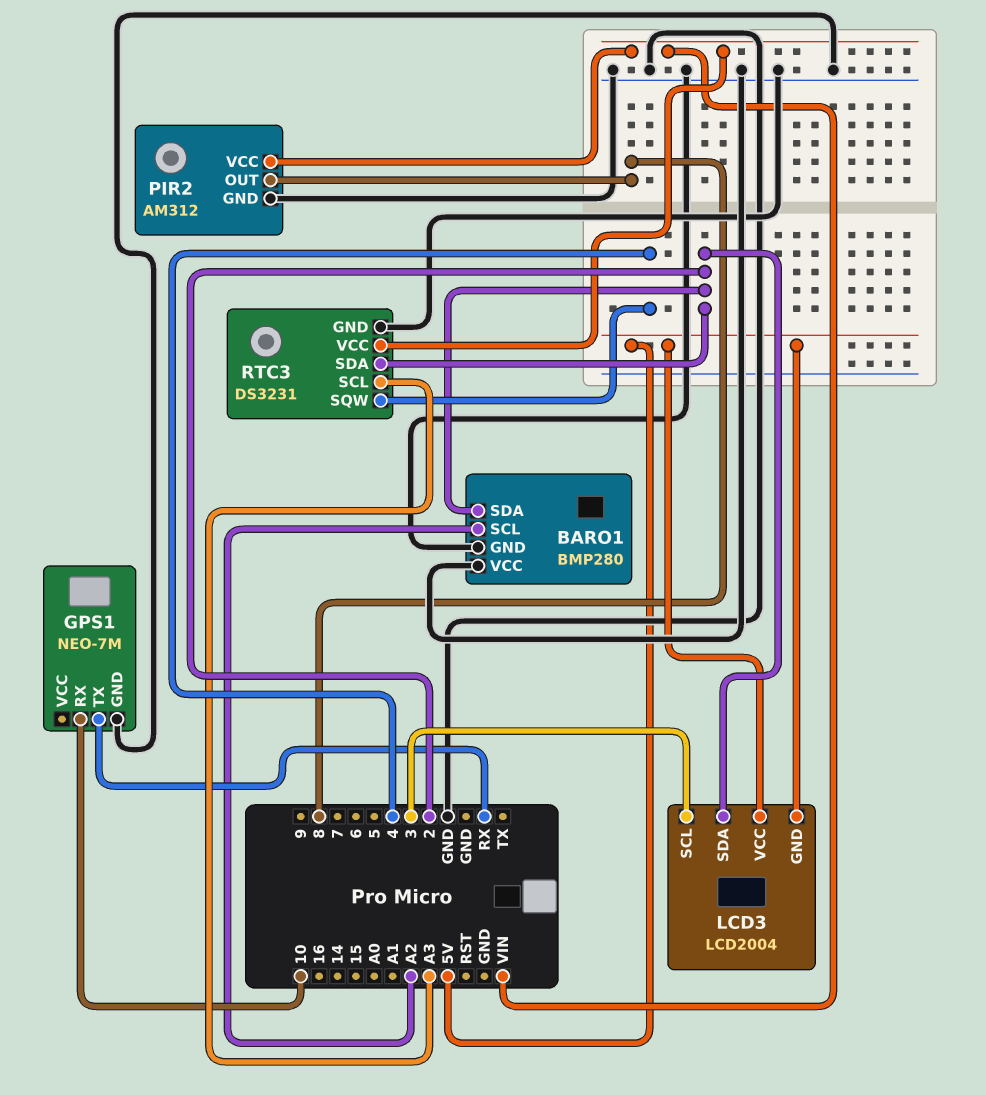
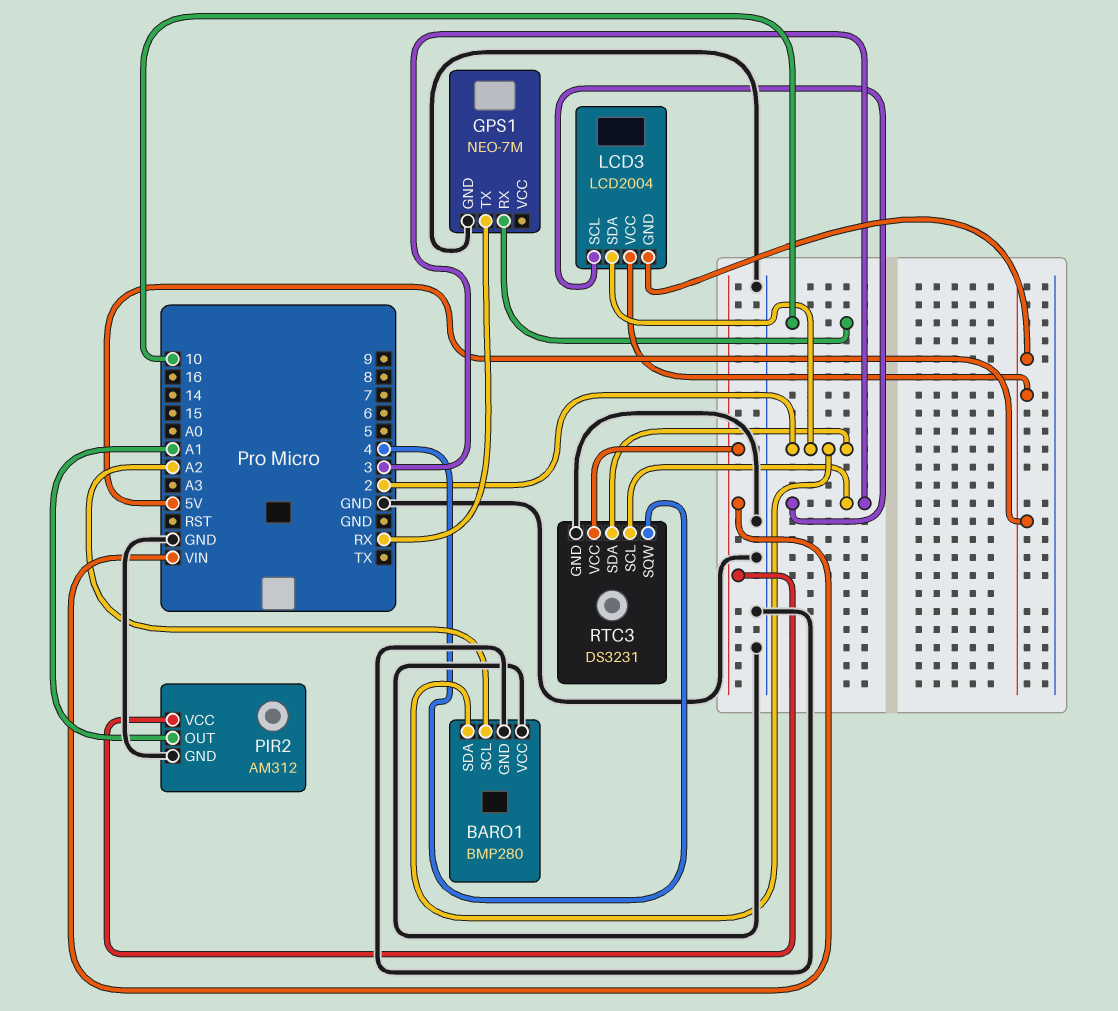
PIR2 pin OUT: 8 -> A1
RTC3 pin SCL: A3 -> 3

